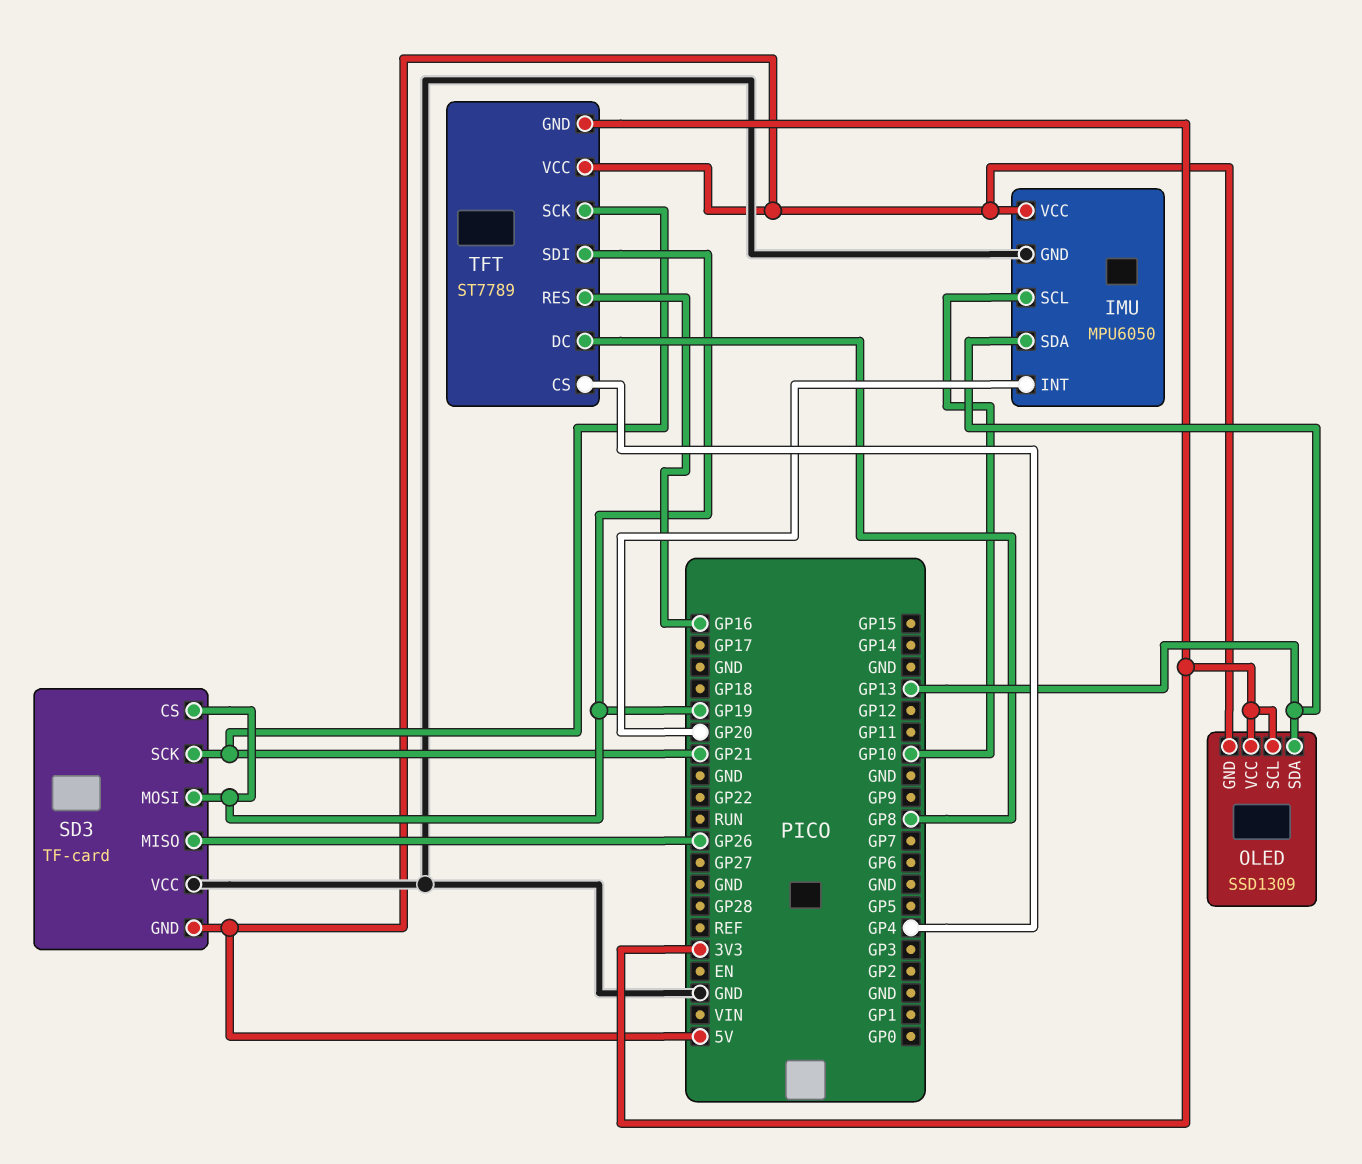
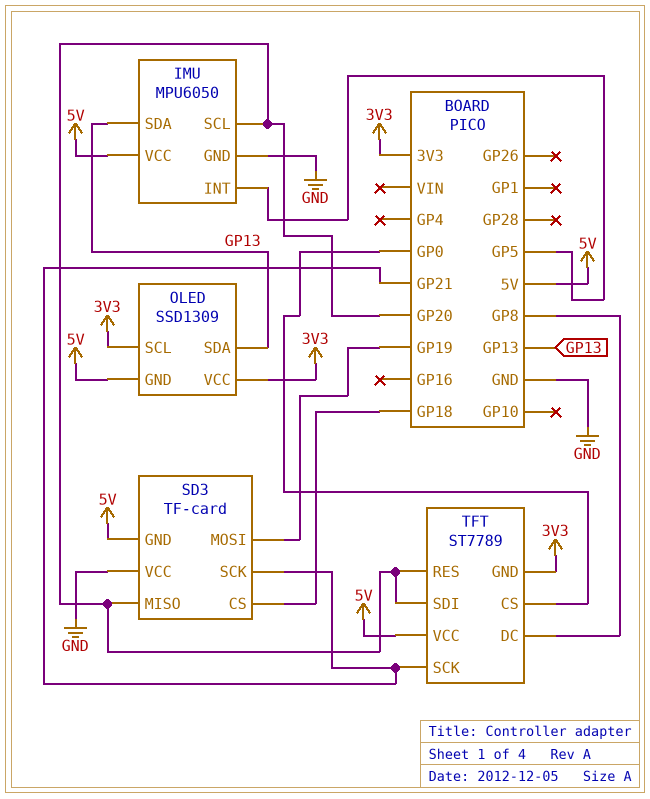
IMU pin INT: GP20 -> GP5
IMU pin SCL: GP10 -> GP20
SD3 pin CS: GP19 -> GP18
SD3 pin MISO: GP26 -> GP20
TFT pin CS: GP4 -> GP0
TFT pin RES: GP16 -> GP20
TFT pin SDI: GP19 -> GP20

